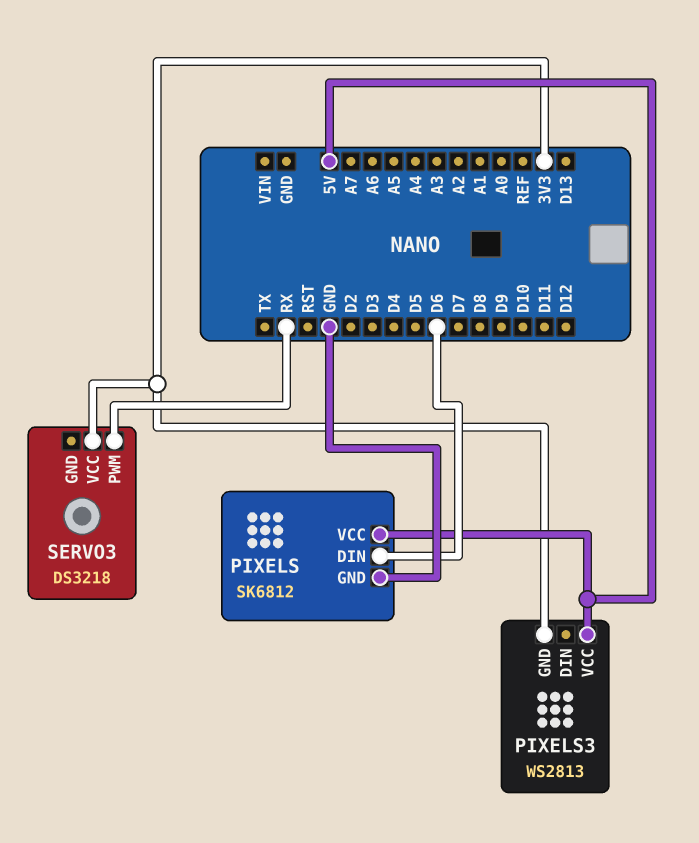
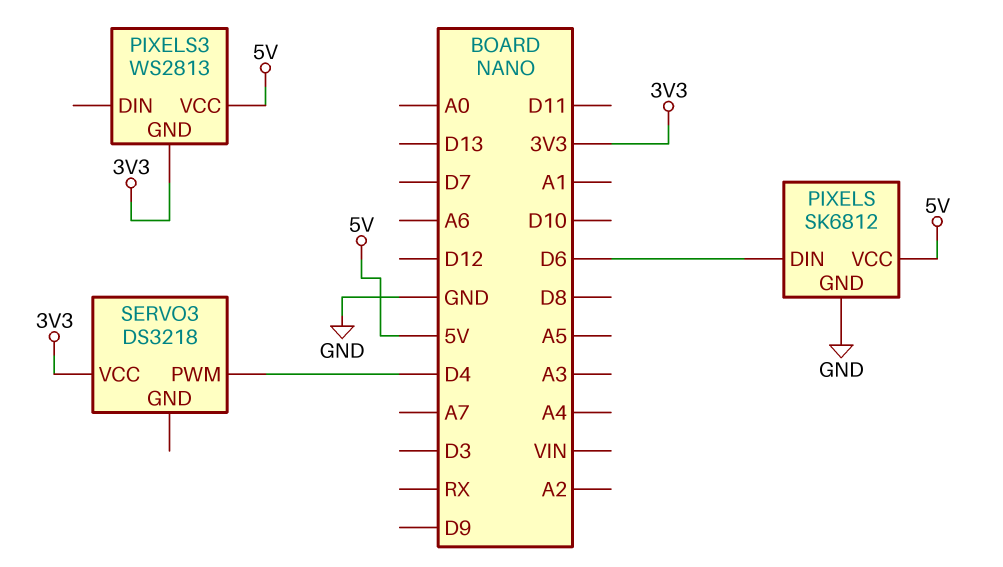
SERVO3 pin PWM: RX -> D4

